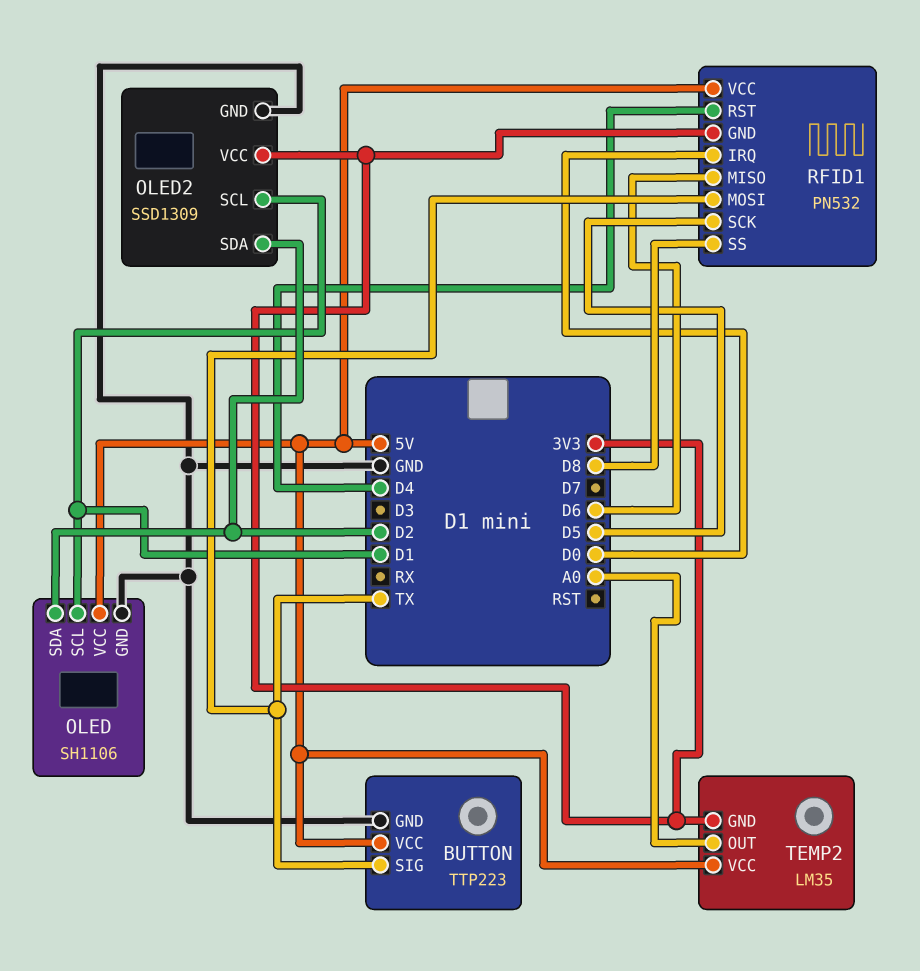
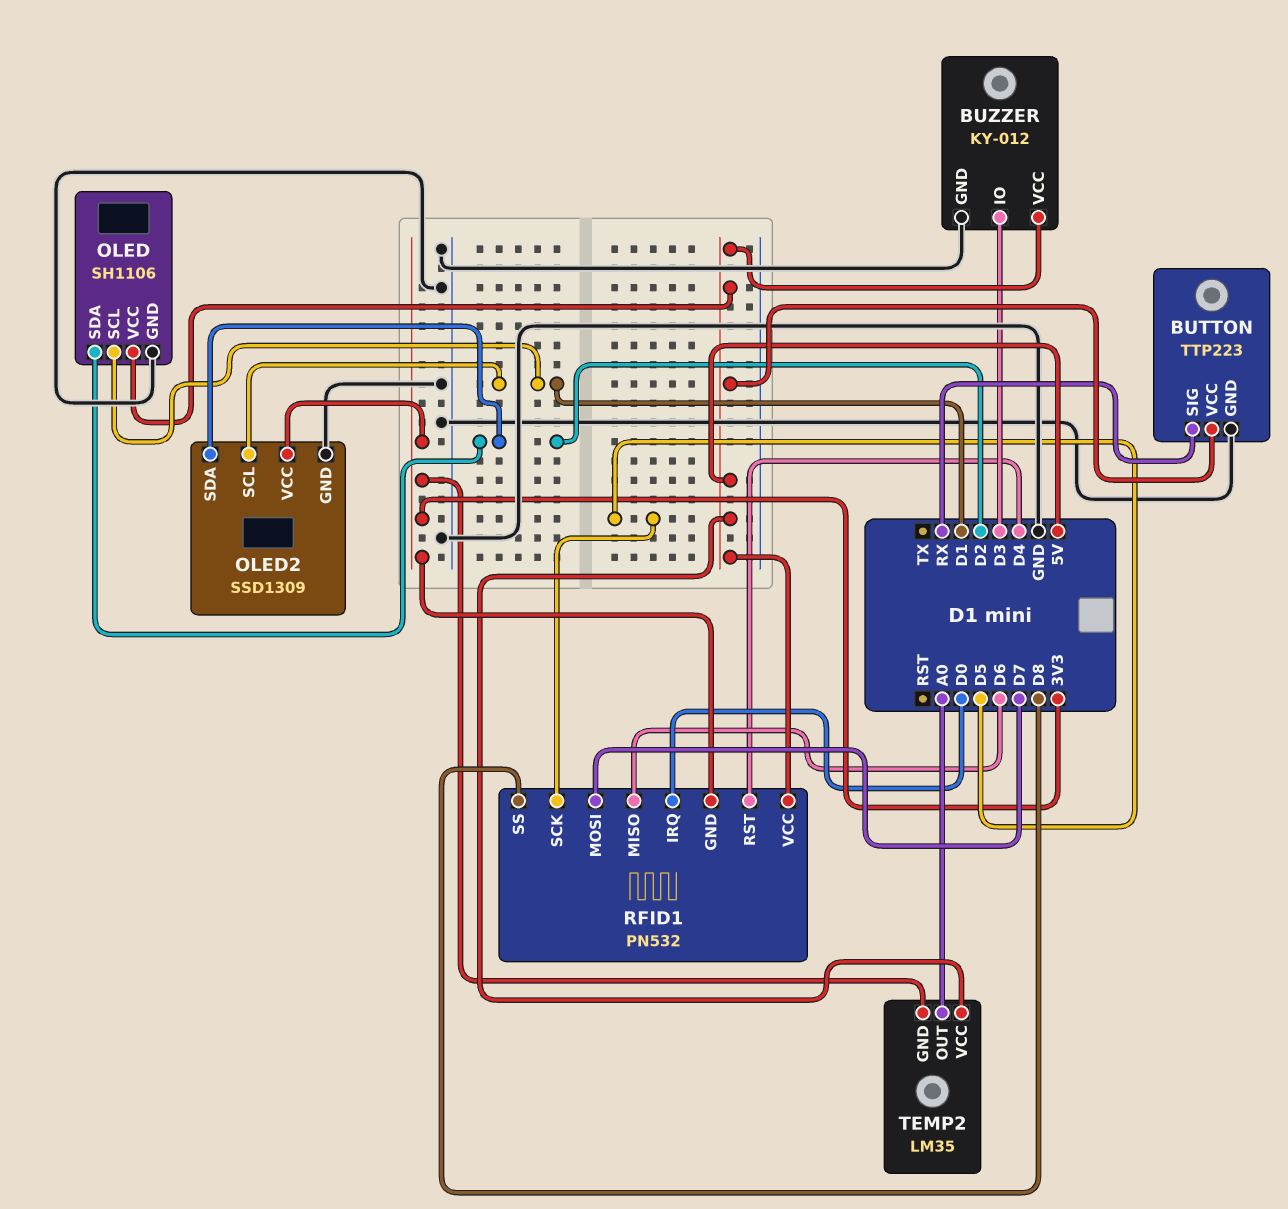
BUTTON pin SIG: TX -> RX
BUZZER: none -> KY-012
BUZZER pin GND: none -> GND
BUZZER pin IO: none -> D3
BUZZER pin VCC: none -> 5V
RFID1 pin MOSI: TX -> D7

